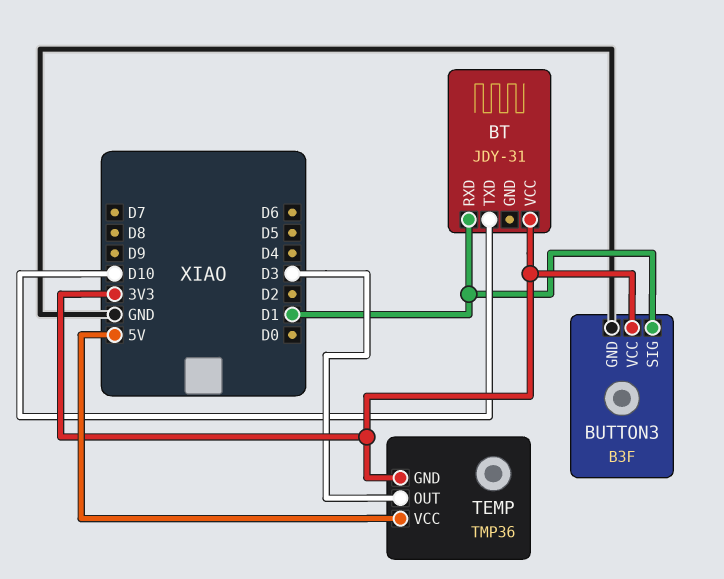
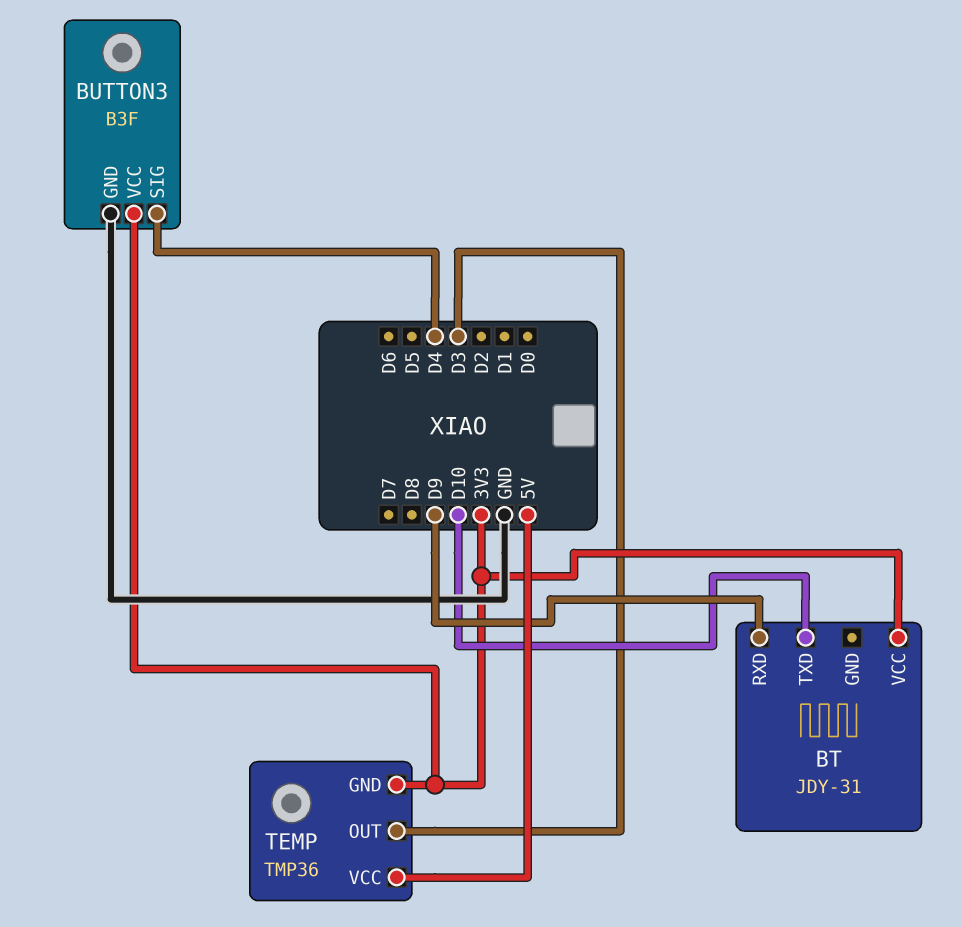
BT pin RXD: D1 -> D9
BUTTON3 pin SIG: D1 -> D4

